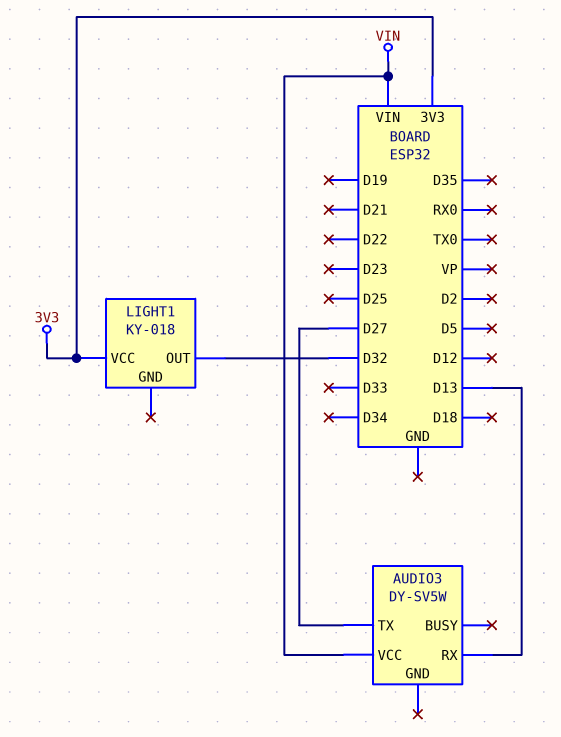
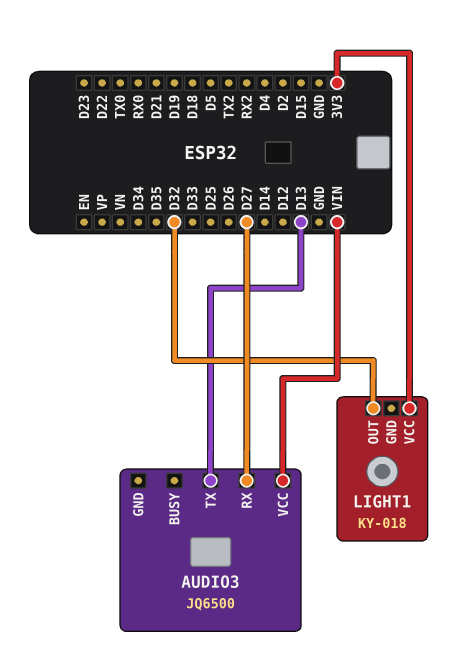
AUDIO3: DY-SV5W -> JQ6500
AUDIO3 pin RX: D13 -> D27
AUDIO3 pin TX: D27 -> D13

